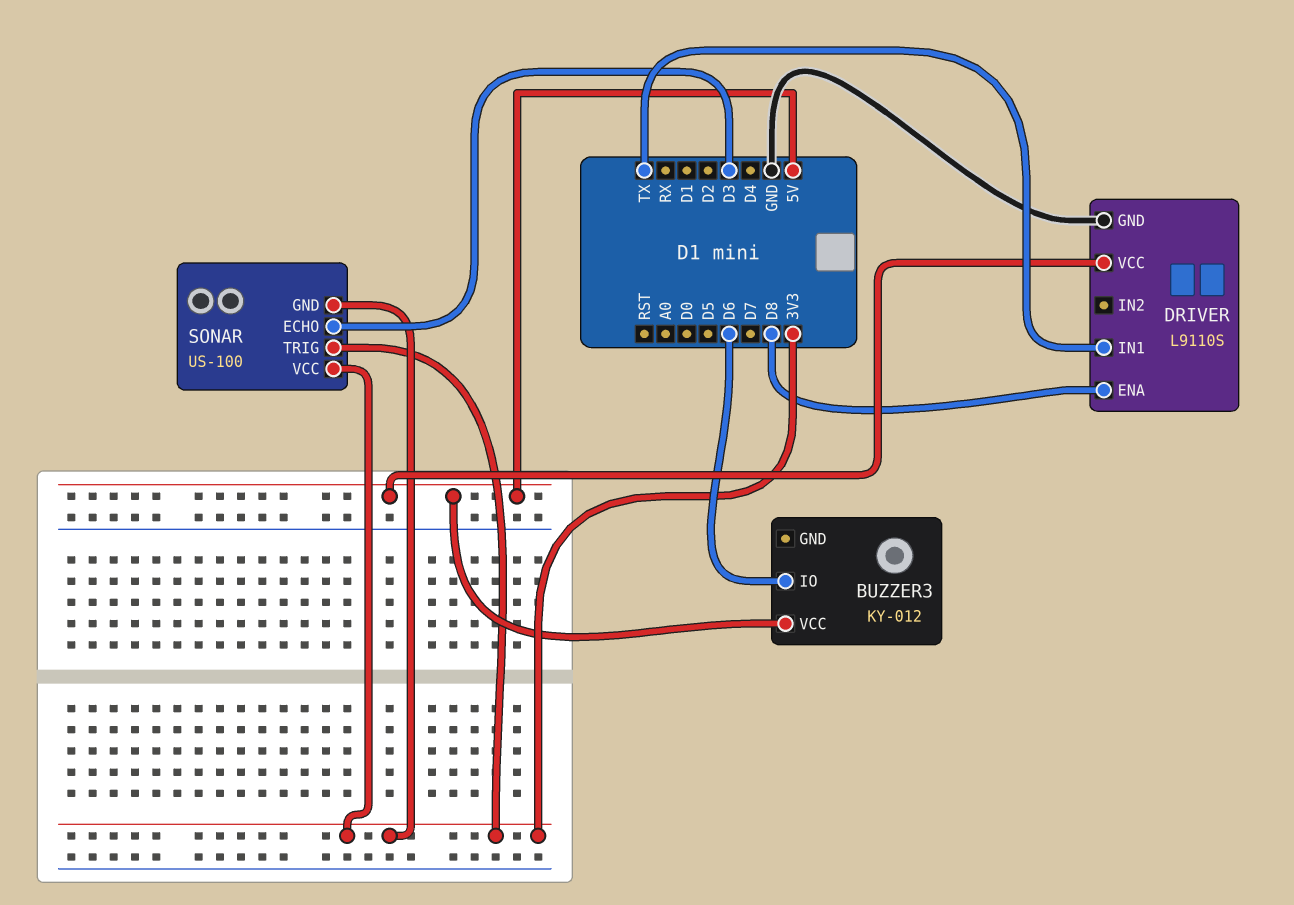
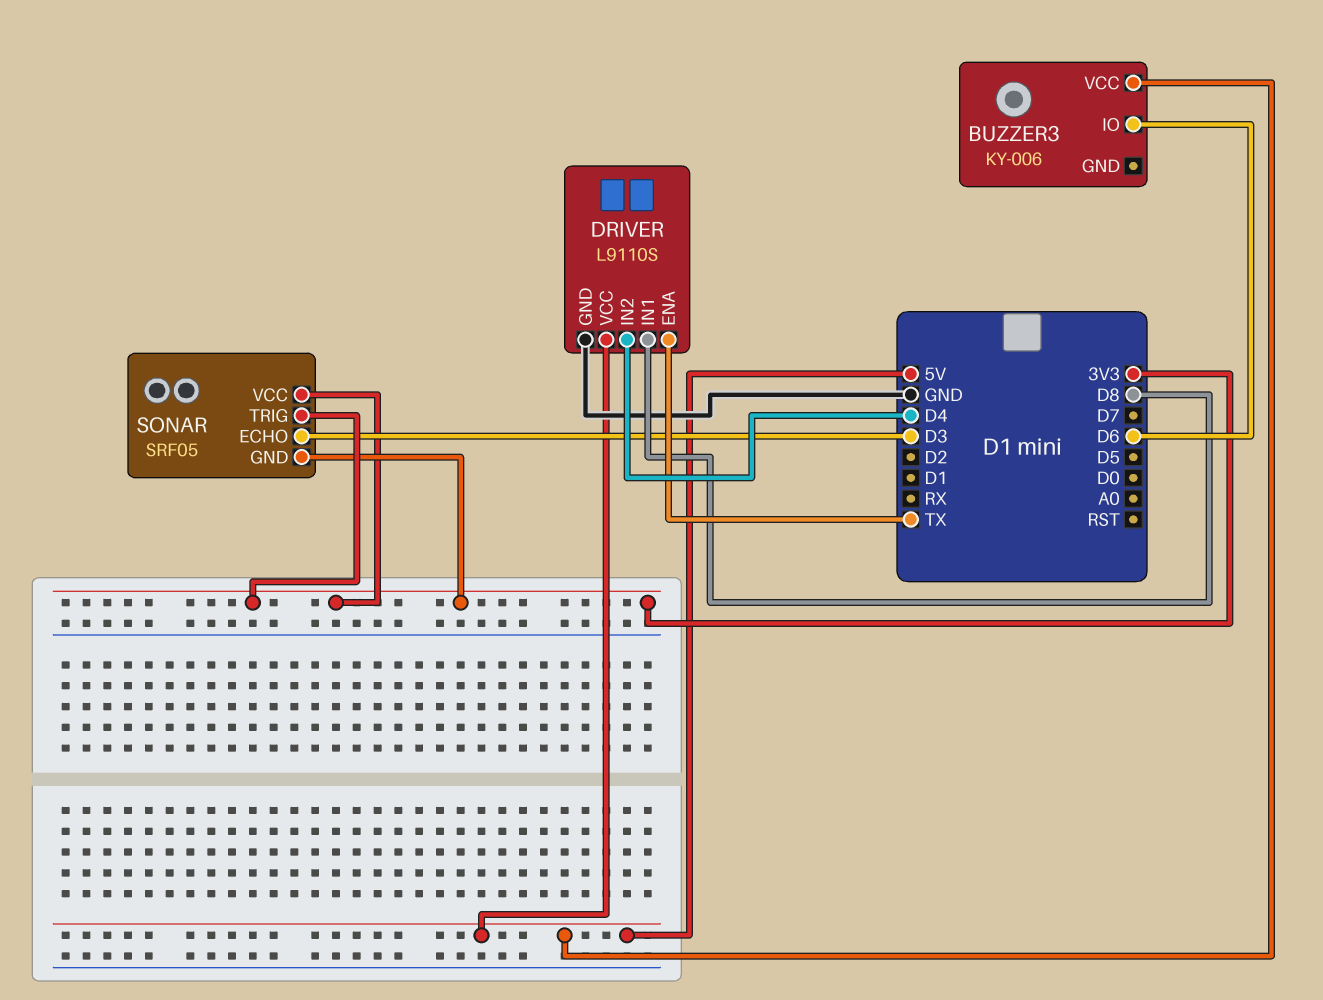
BUZZER3: KY-012 -> KY-006
DRIVER pin ENA: D8 -> TX
DRIVER pin IN1: TX -> D8
DRIVER pin IN2: none -> D4
SONAR: US-100 -> SRF05

